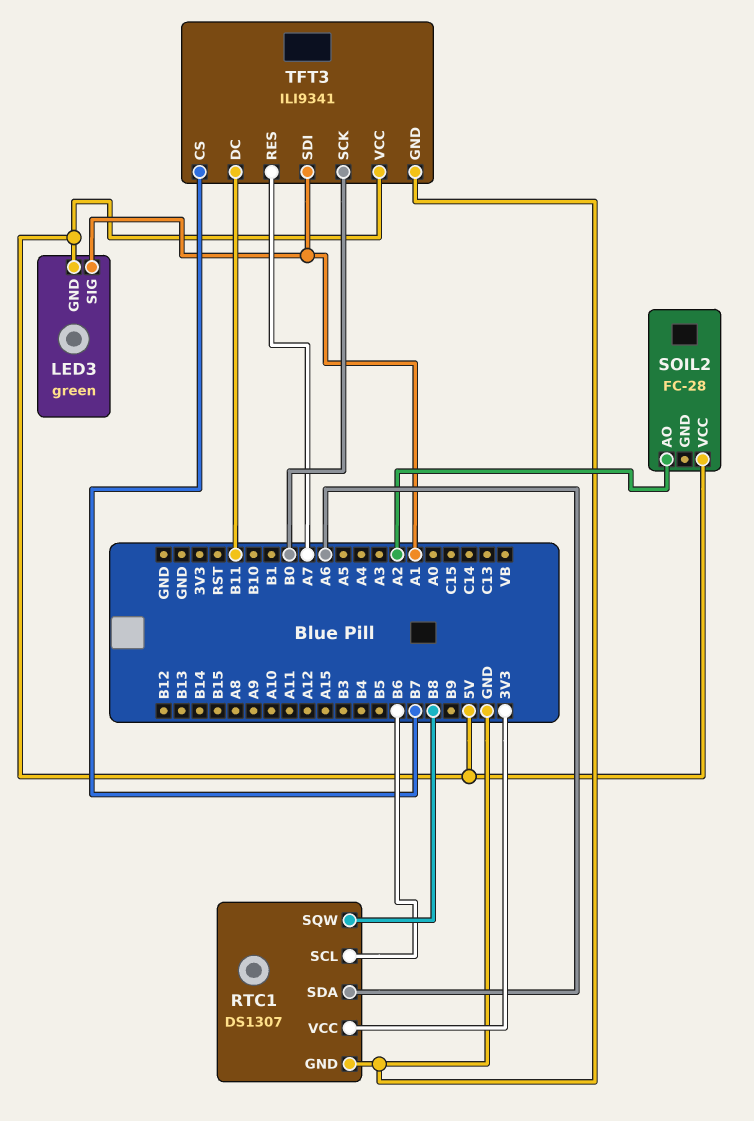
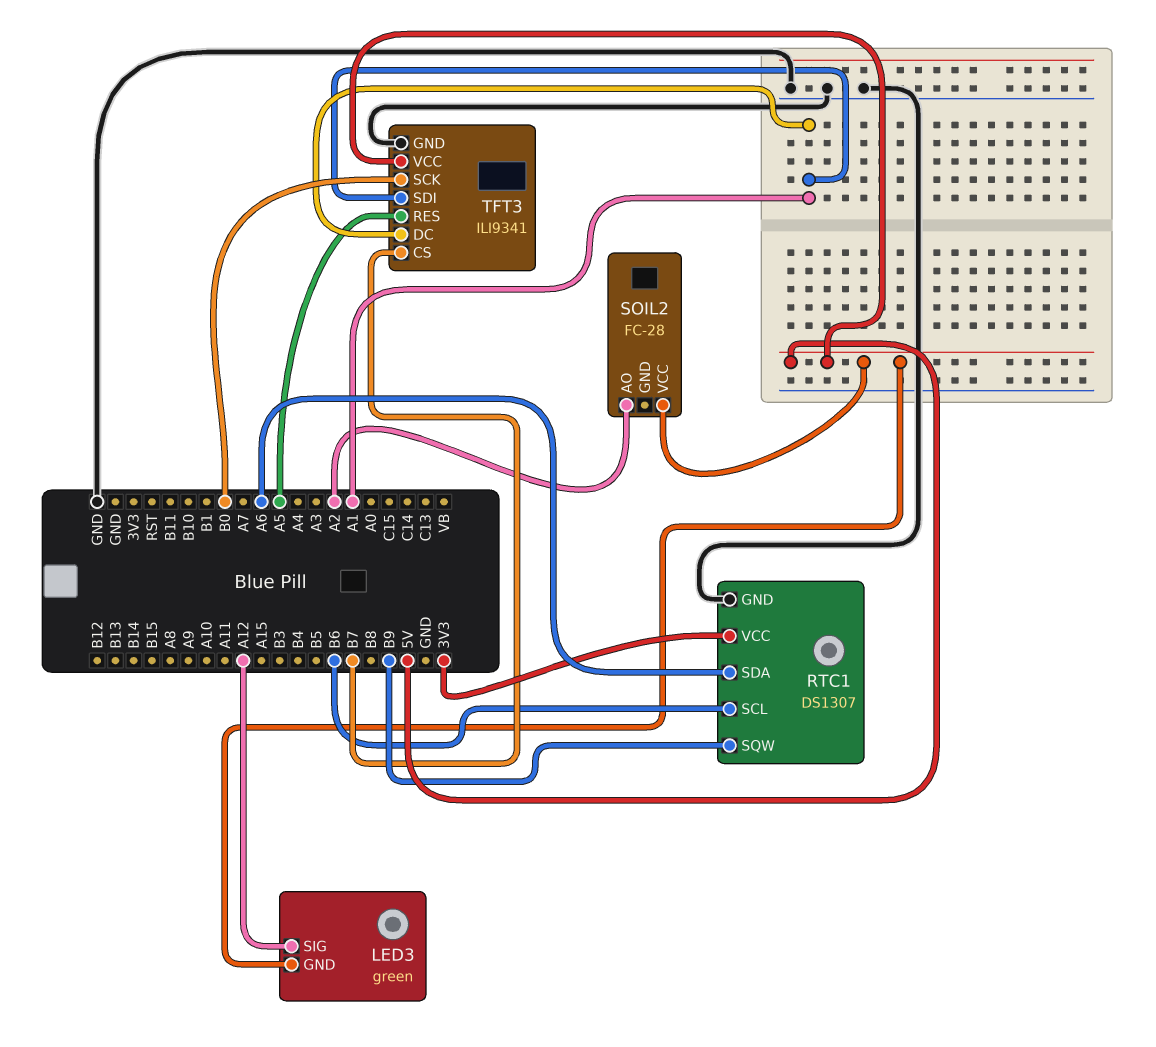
LED3 pin SIG: A1 -> A12
RTC1 pin SQW: B8 -> B9
TFT3 pin DC: B11 -> A1
TFT3 pin RES: A7 -> A5

